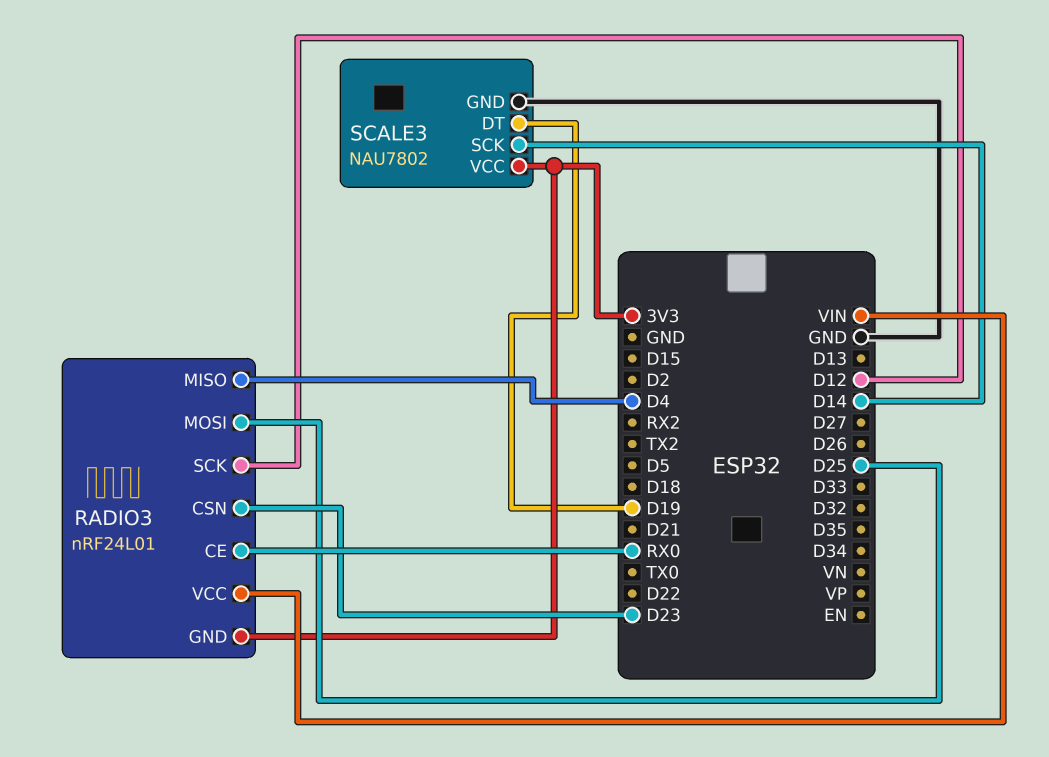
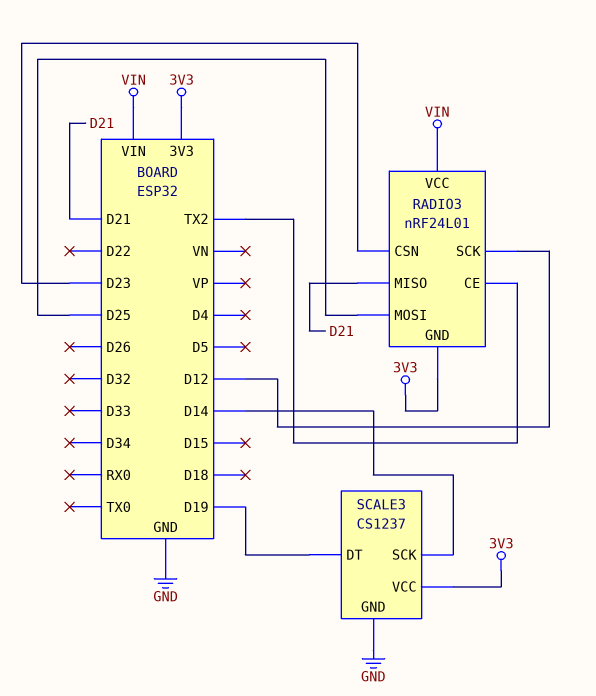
RADIO3 pin CE: RX0 -> TX2
RADIO3 pin MISO: D4 -> D21
SCALE3: NAU7802 -> CS1237

